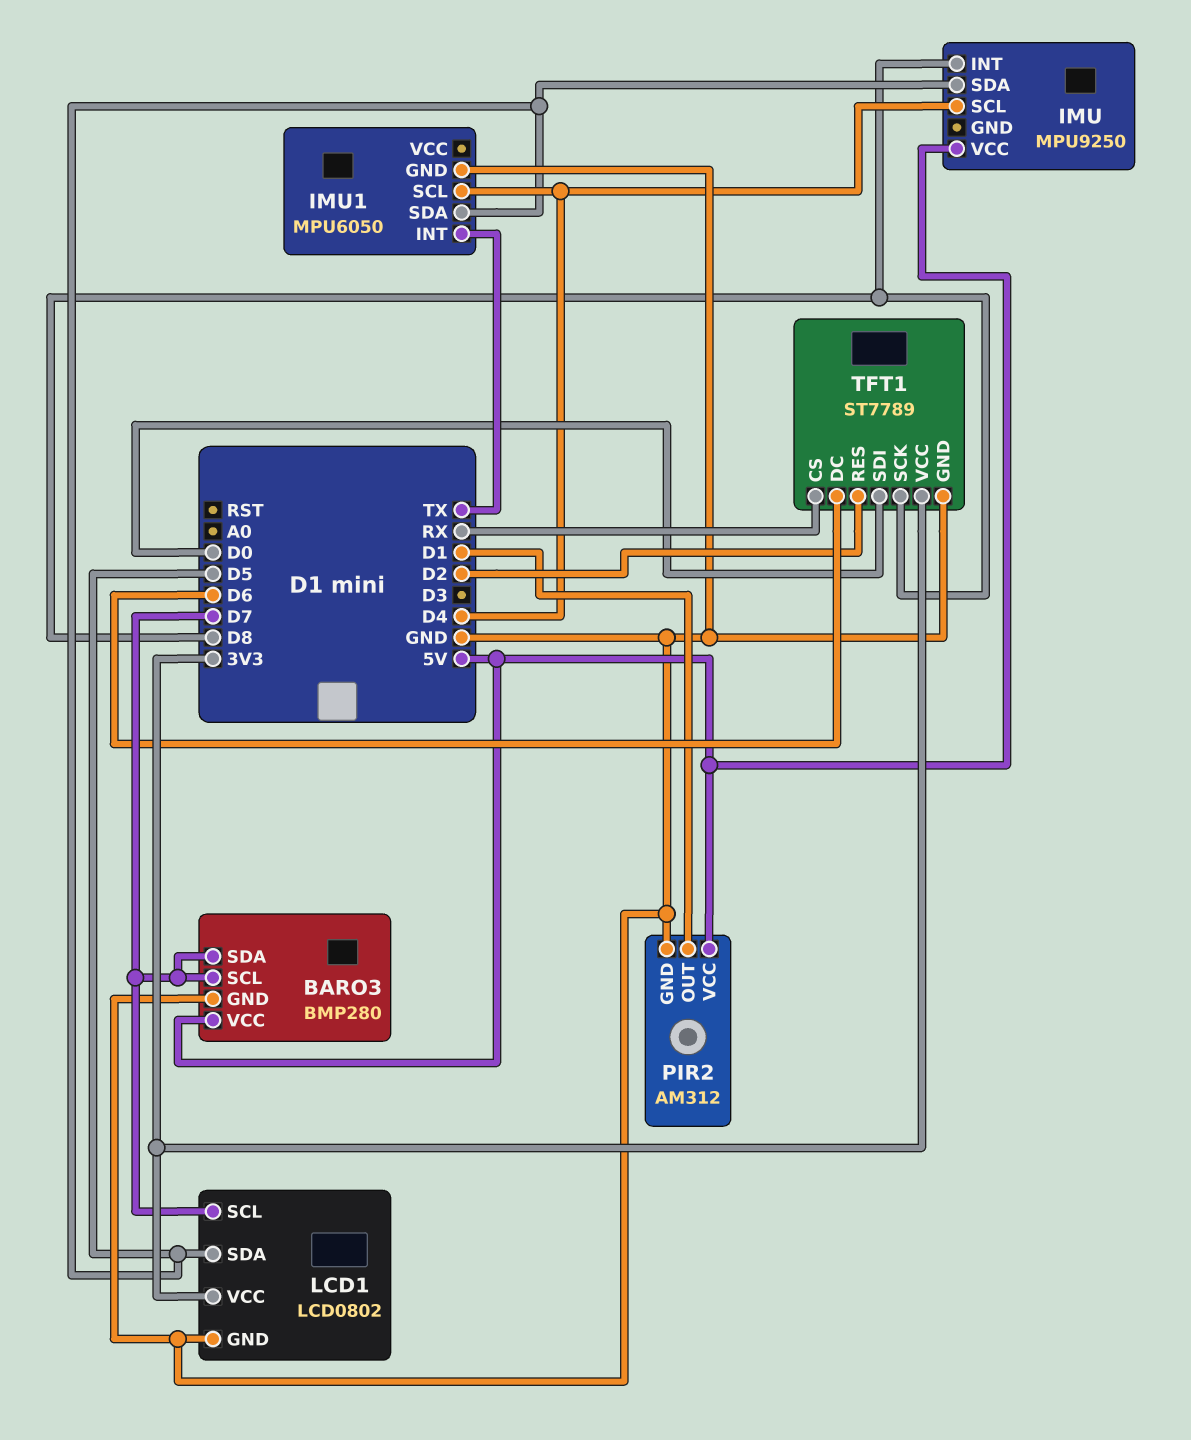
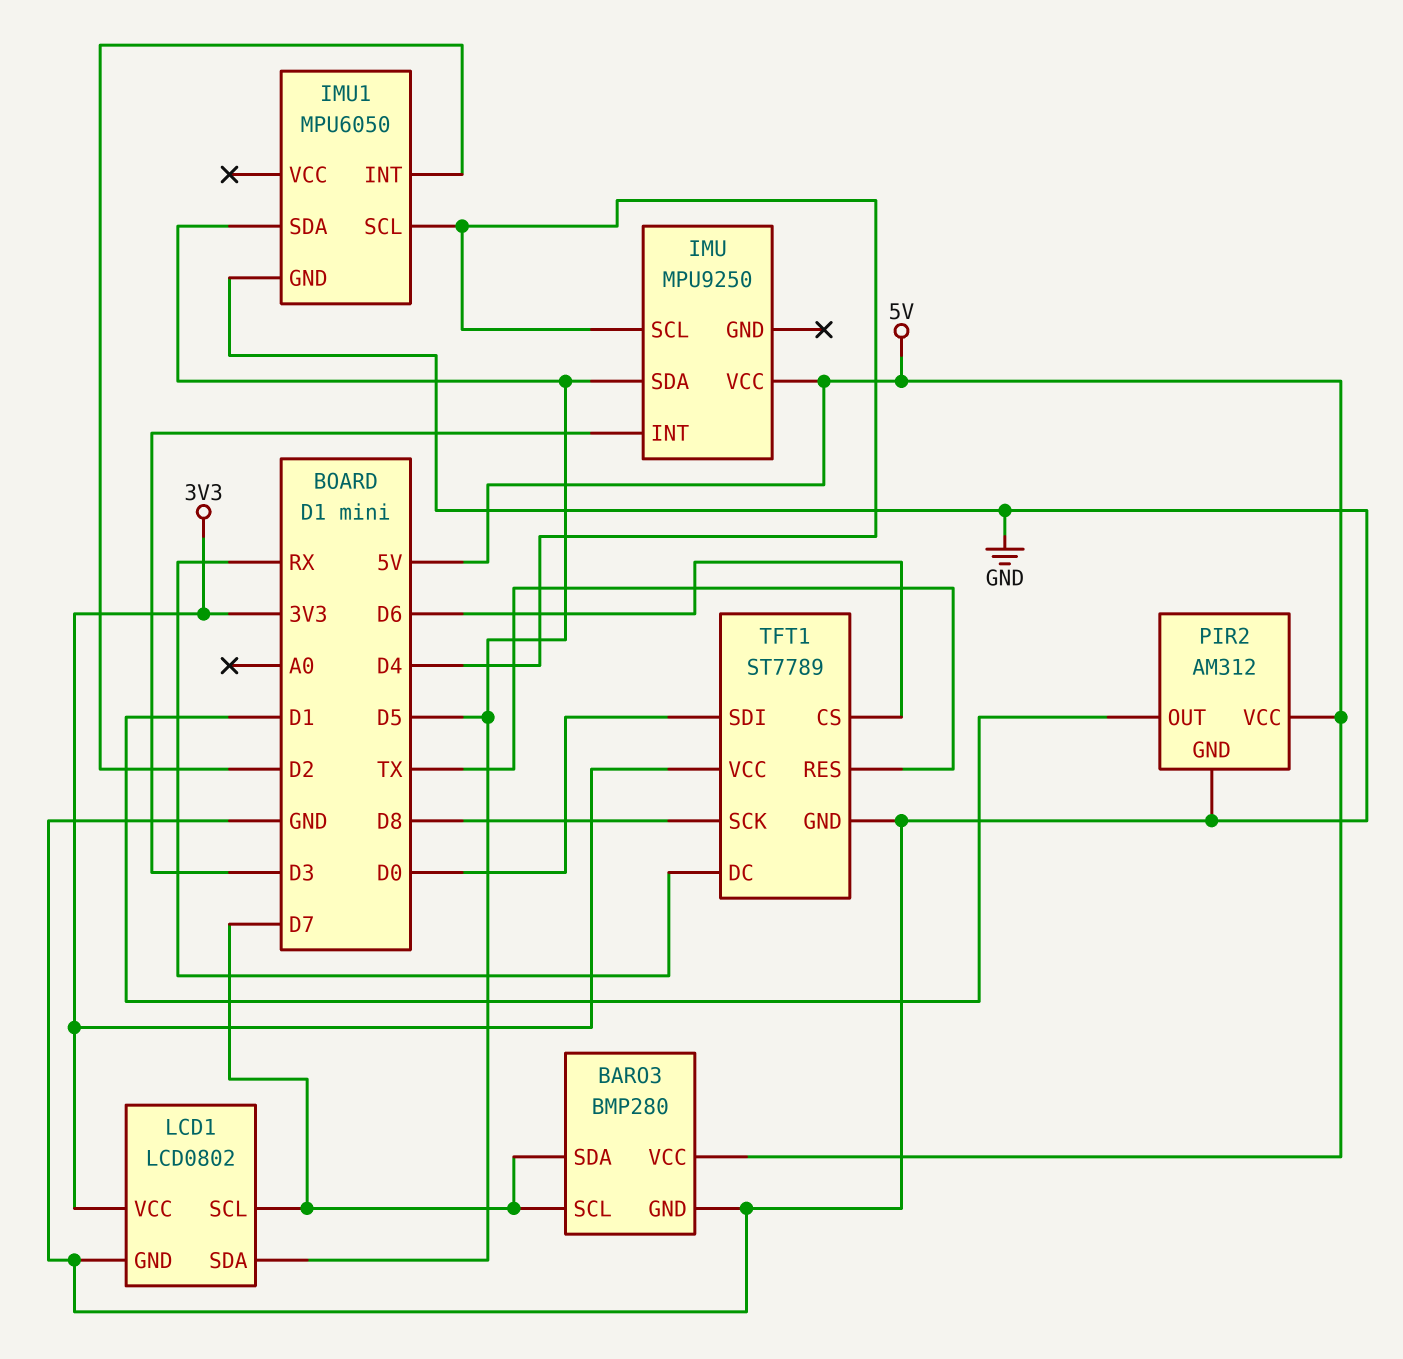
IMU pin INT: D8 -> D3
IMU1 pin INT: TX -> D2
TFT1 pin CS: RX -> D6
TFT1 pin DC: D6 -> RX
TFT1 pin RES: D2 -> TX

